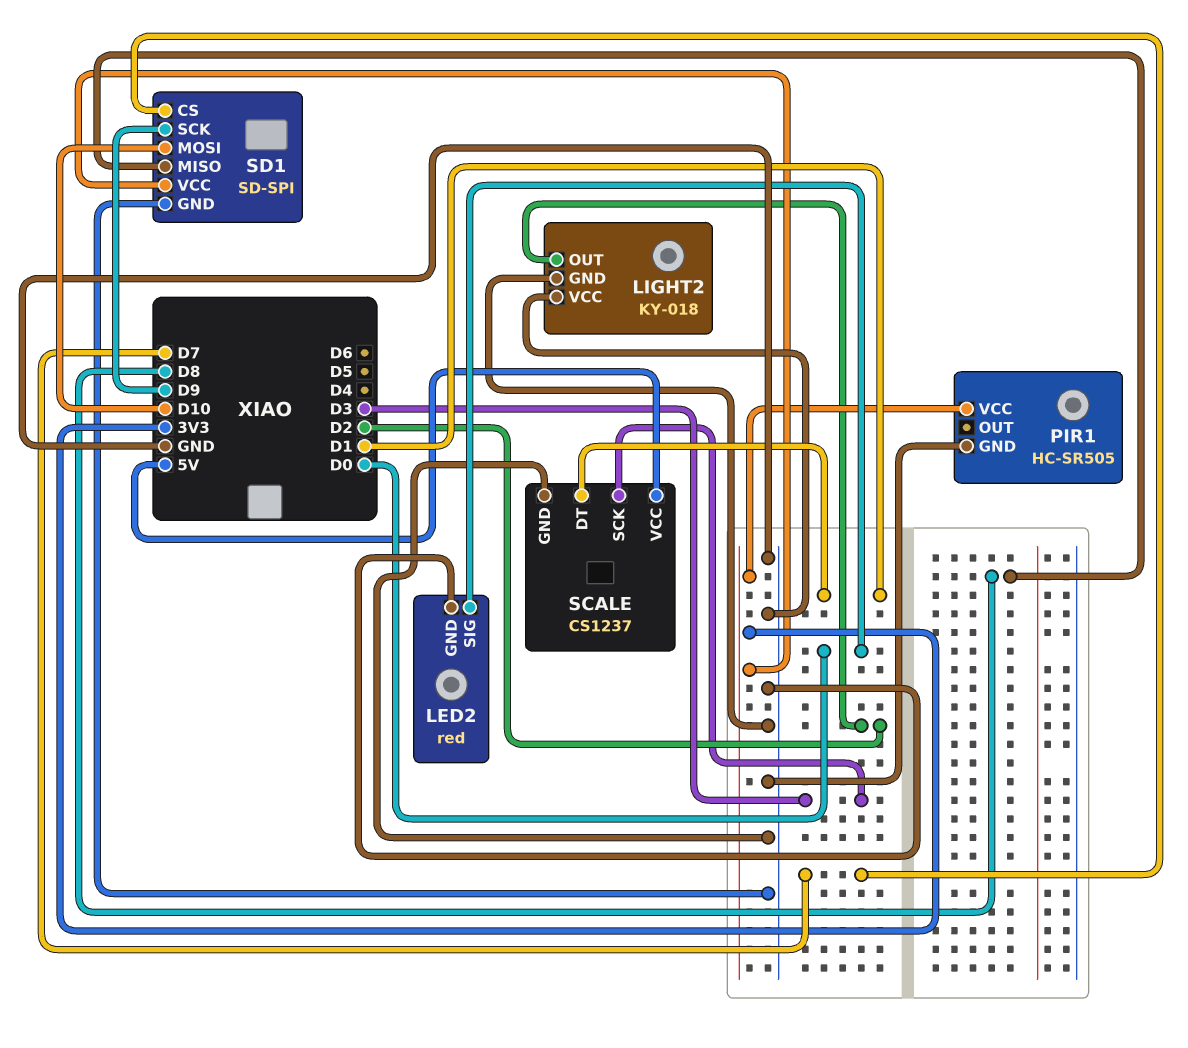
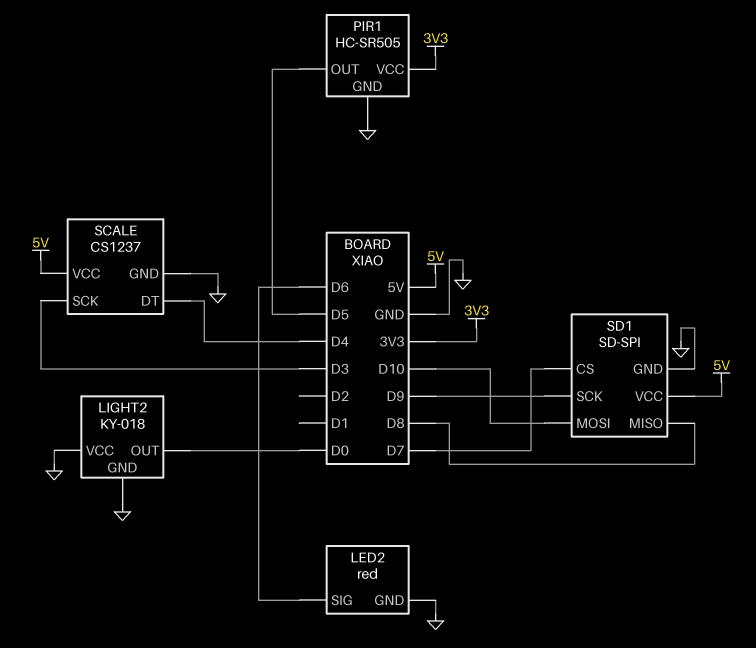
LED2 pin SIG: D0 -> D6
LIGHT2 pin OUT: D2 -> D0
PIR1 pin OUT: none -> D5
SCALE pin DT: D1 -> D4
SD1 pin VCC: 3V3 -> 5V

